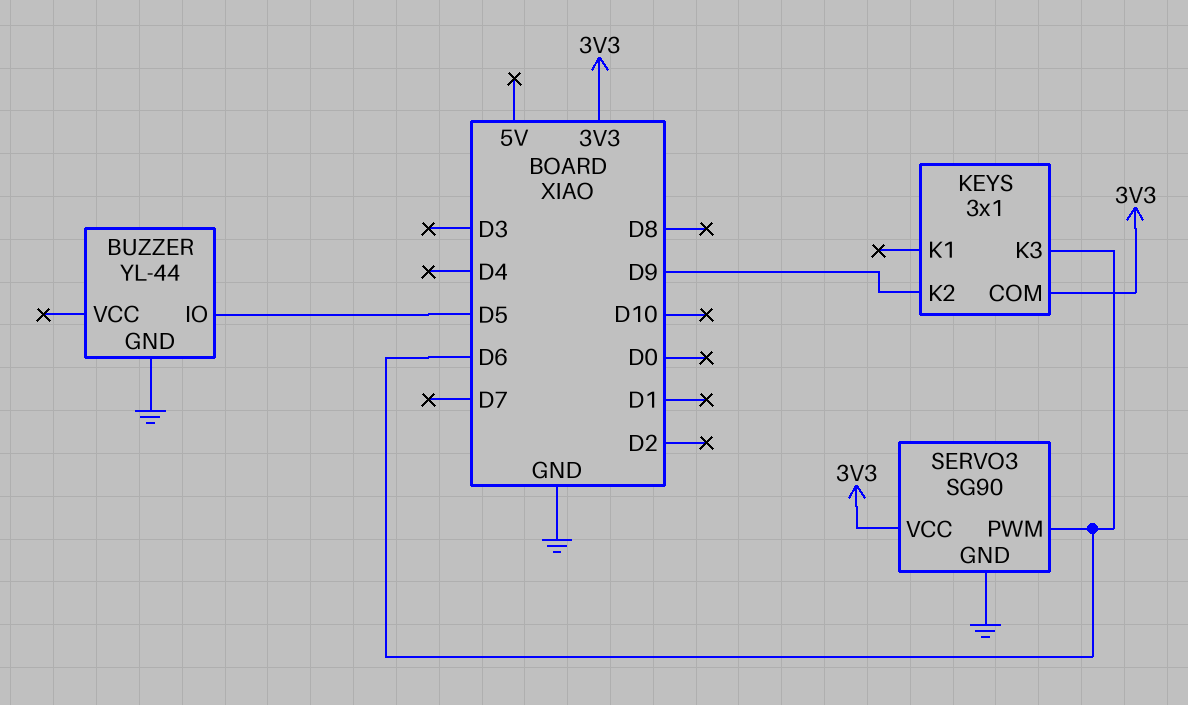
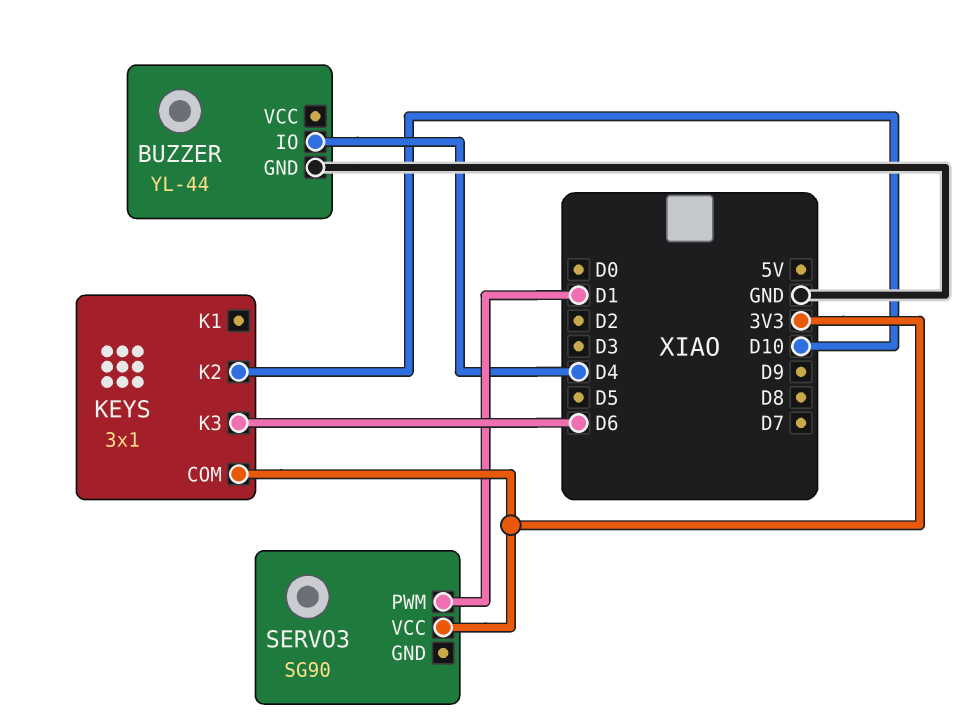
BUZZER pin IO: D5 -> D4
KEYS pin K2: D9 -> D10
SERVO3 pin GND: GND -> none
SERVO3 pin PWM: D6 -> D1

